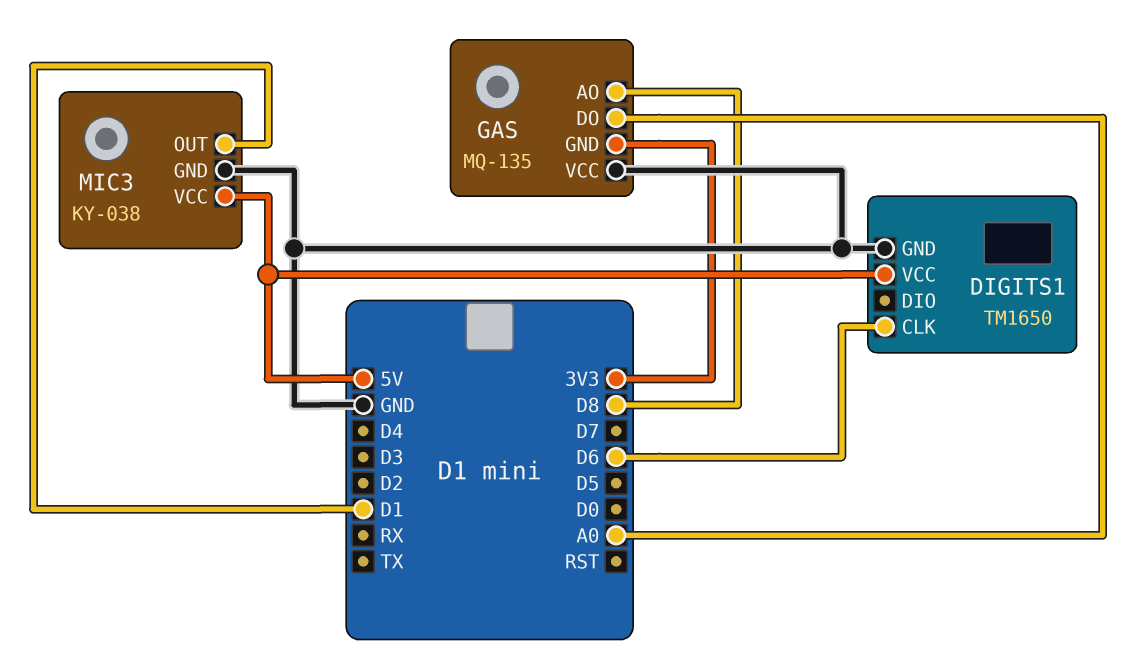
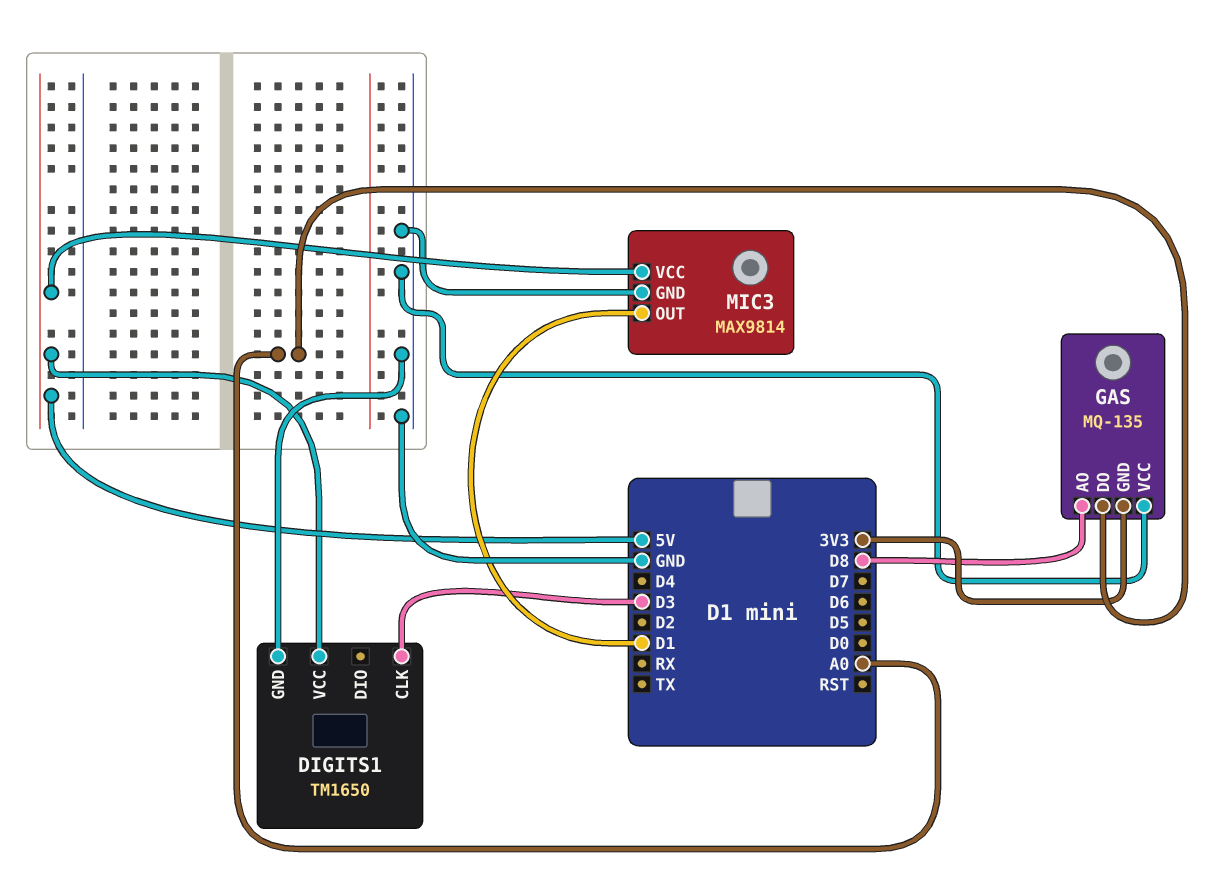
DIGITS1 pin CLK: D6 -> D3
MIC3: KY-038 -> MAX9814

